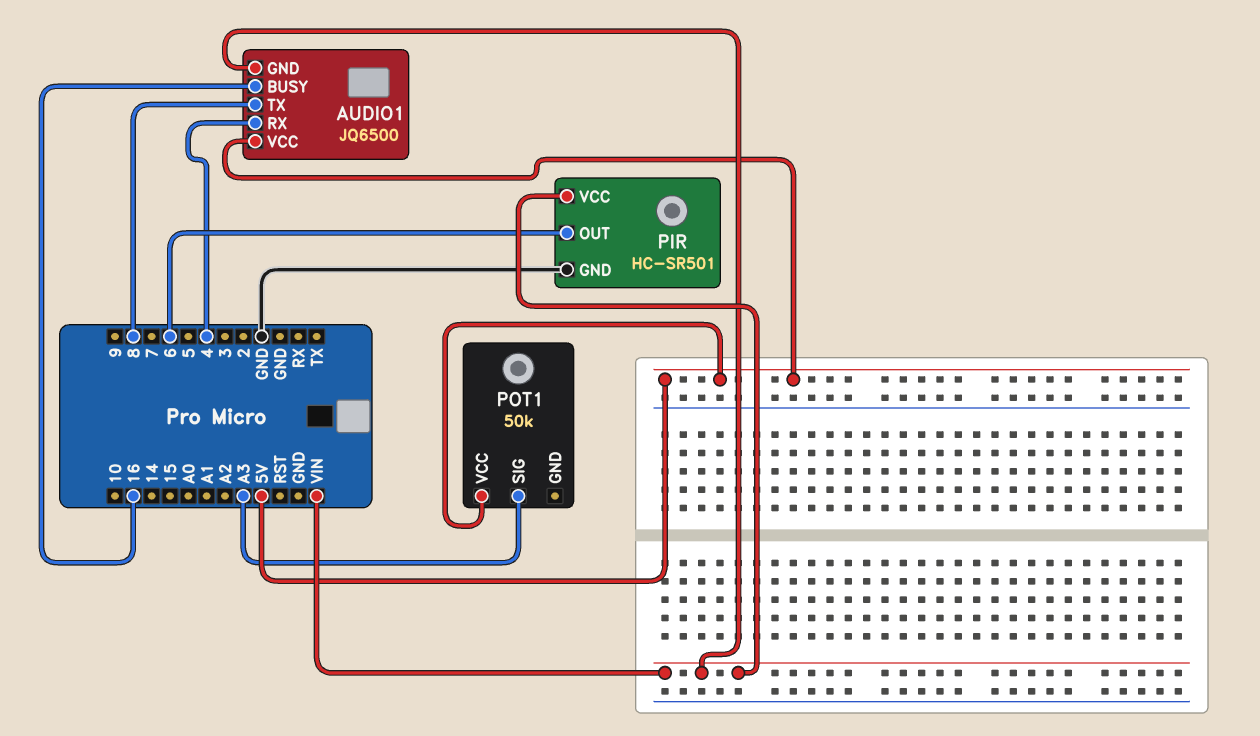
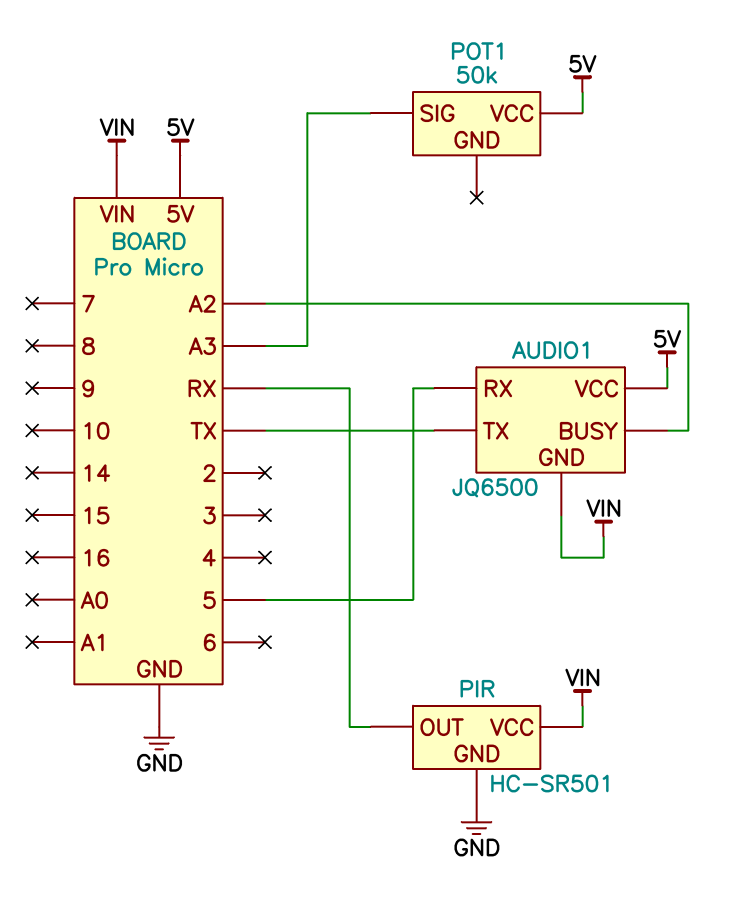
AUDIO1 pin BUSY: 16 -> A2
AUDIO1 pin RX: 4 -> 5
AUDIO1 pin TX: 8 -> TX
PIR pin OUT: 6 -> RX

